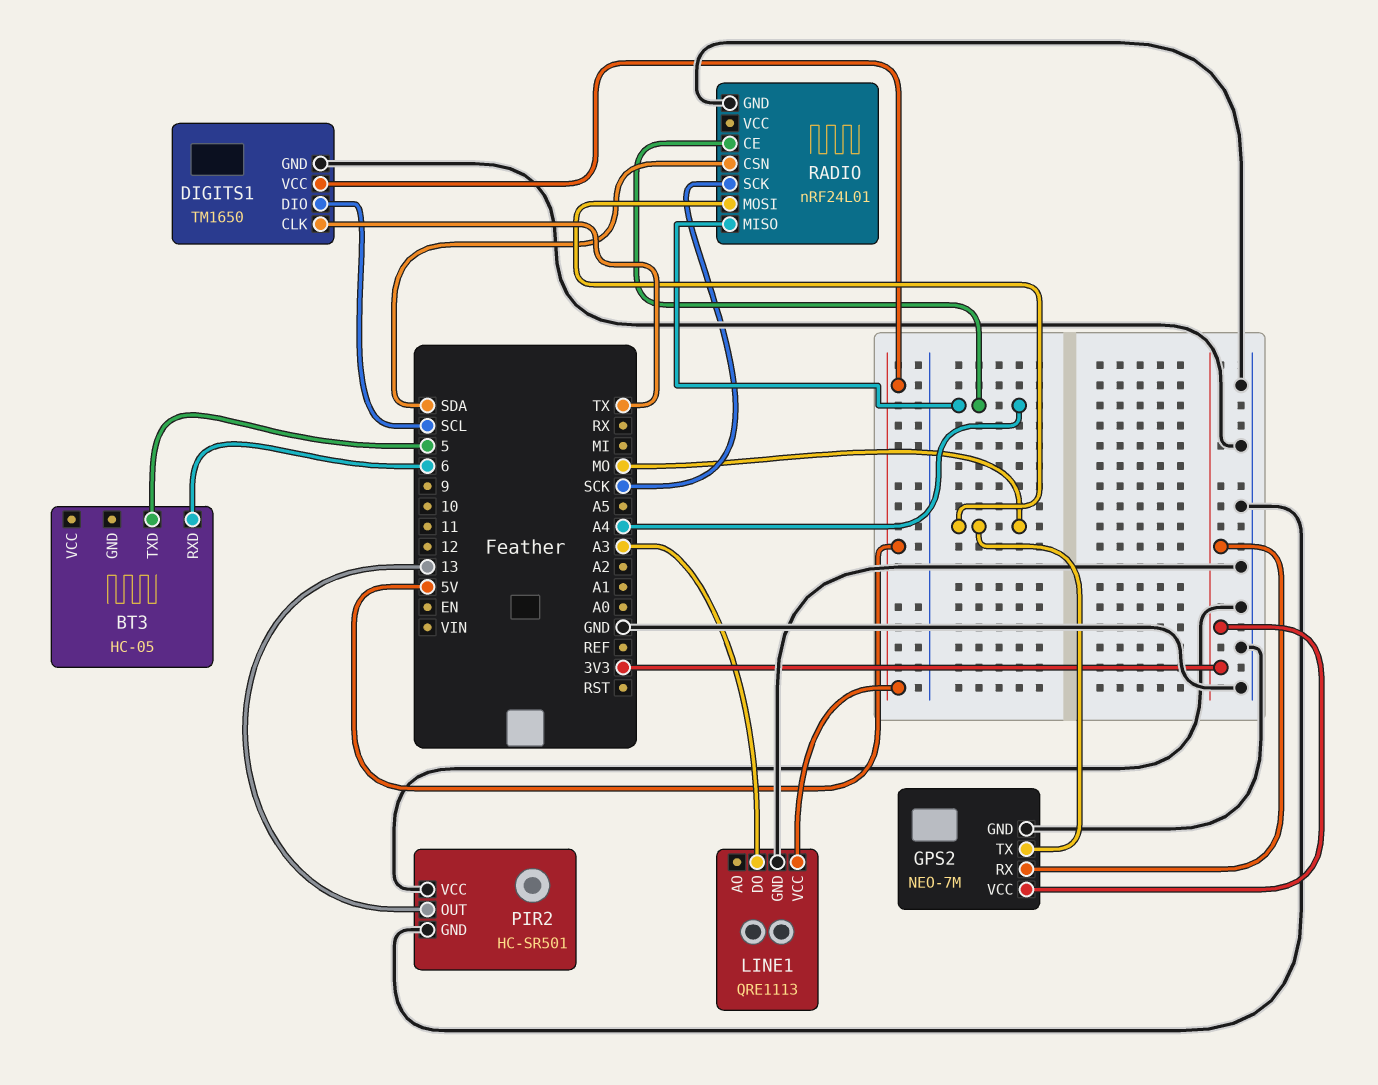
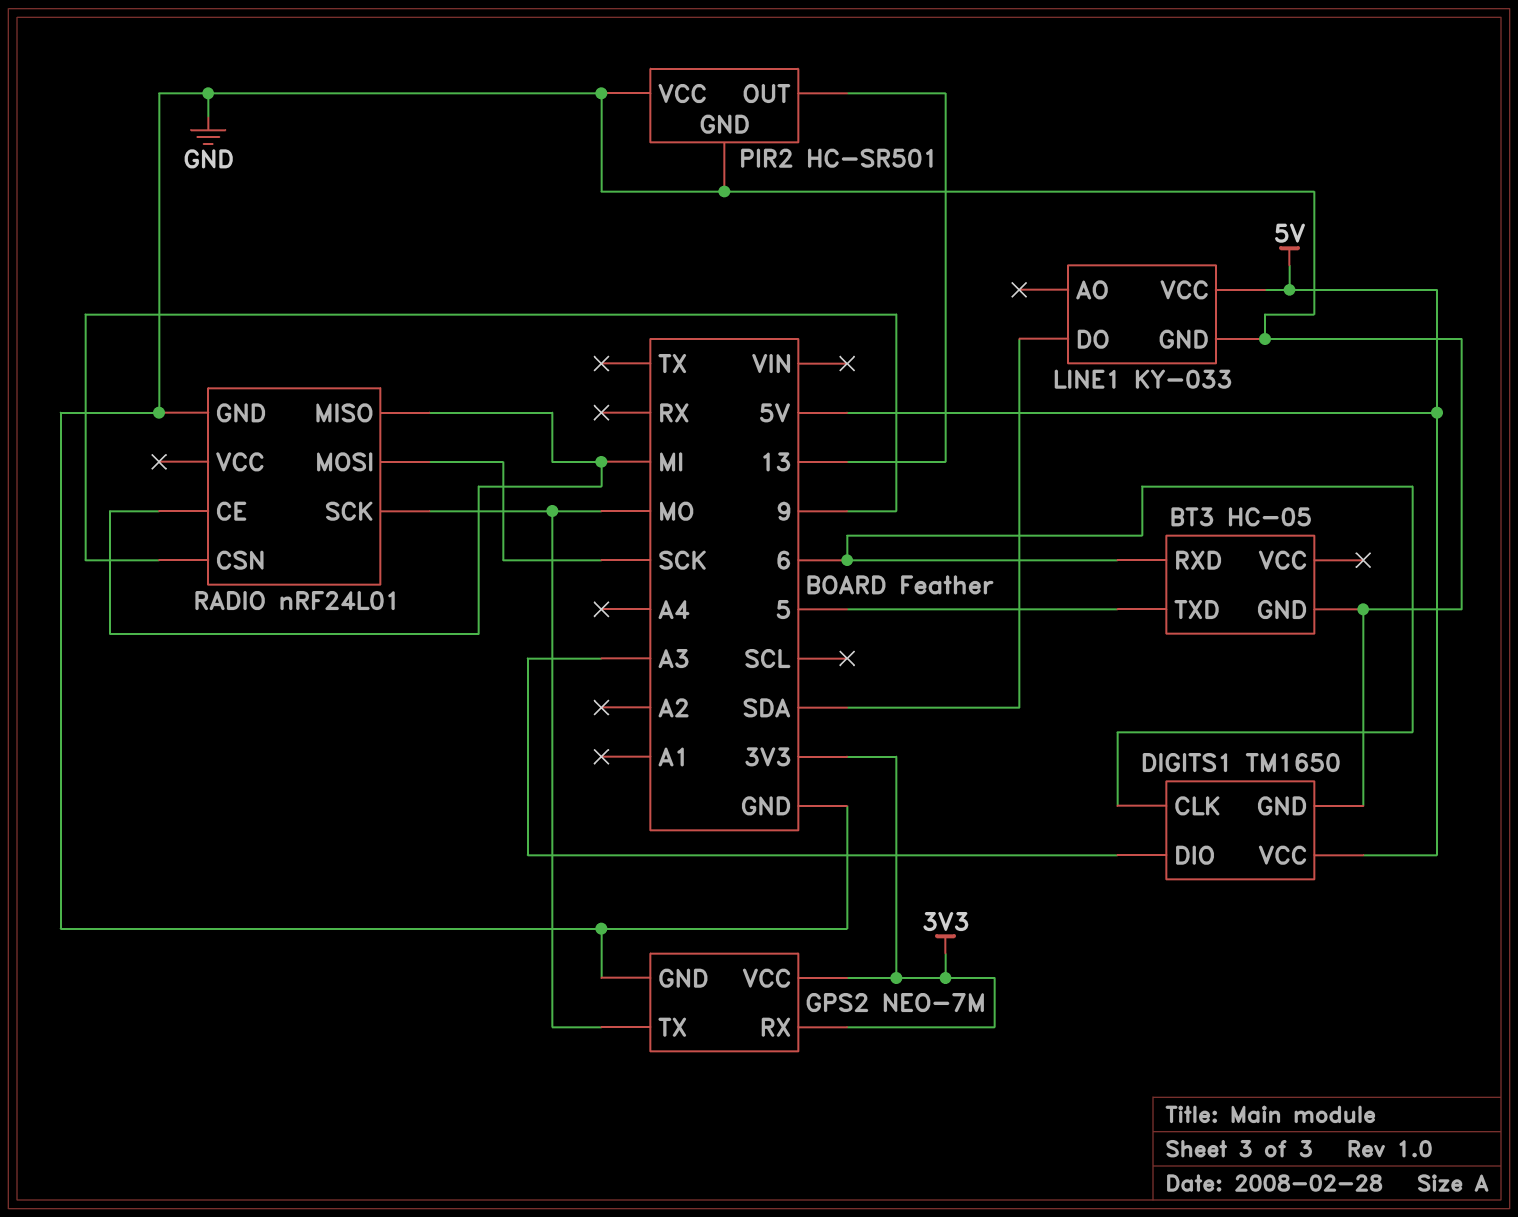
BT3 pin GND: none -> GND
DIGITS1 pin CLK: TX -> 6
DIGITS1 pin DIO: SCL -> A3
LINE1: QRE1113 -> KY-033
LINE1 pin DO: A3 -> SDA
RADIO pin CE: A4 -> MI
RADIO pin CSN: SDA -> 9
RADIO pin MISO: A4 -> MI
RADIO pin MOSI: MO -> SCK
RADIO pin SCK: SCK -> MO

